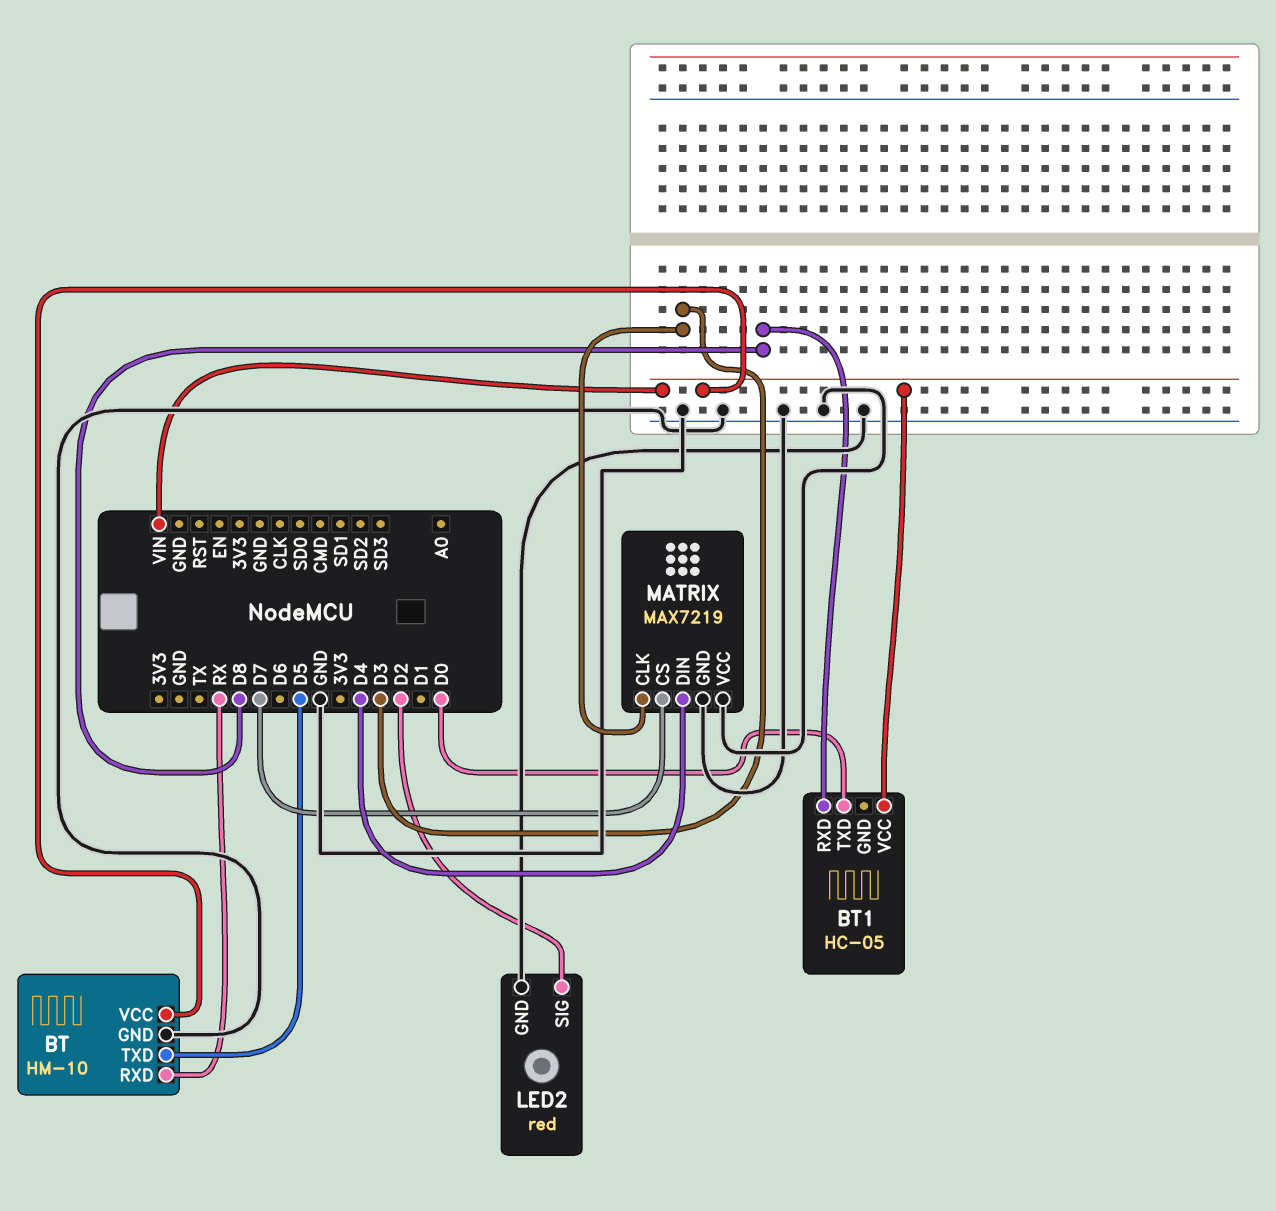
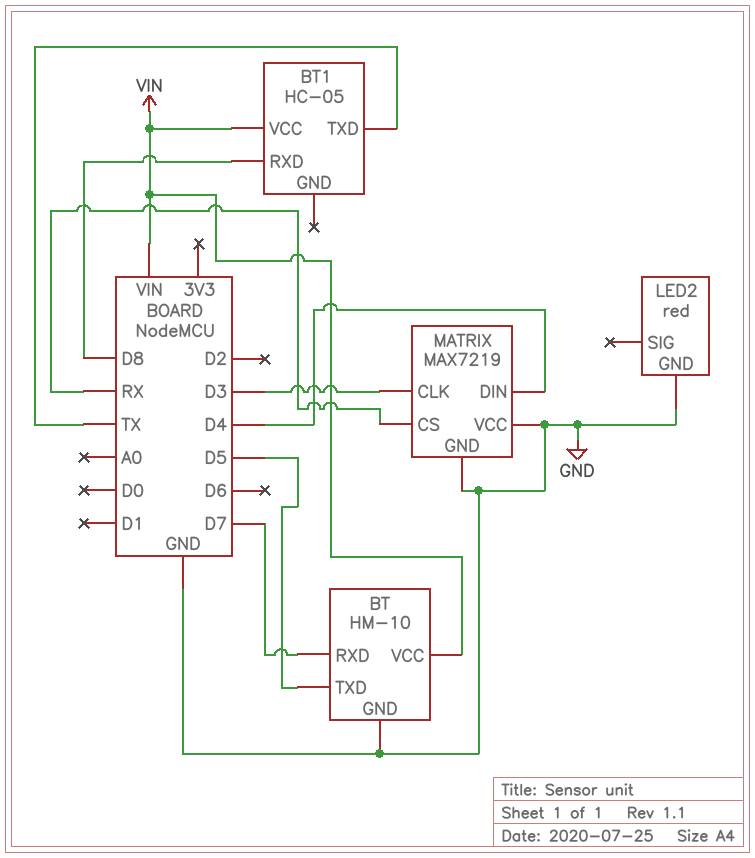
BT pin RXD: RX -> D7
BT1 pin TXD: D0 -> TX
LED2 pin SIG: D2 -> none
MATRIX pin CS: D7 -> RX

